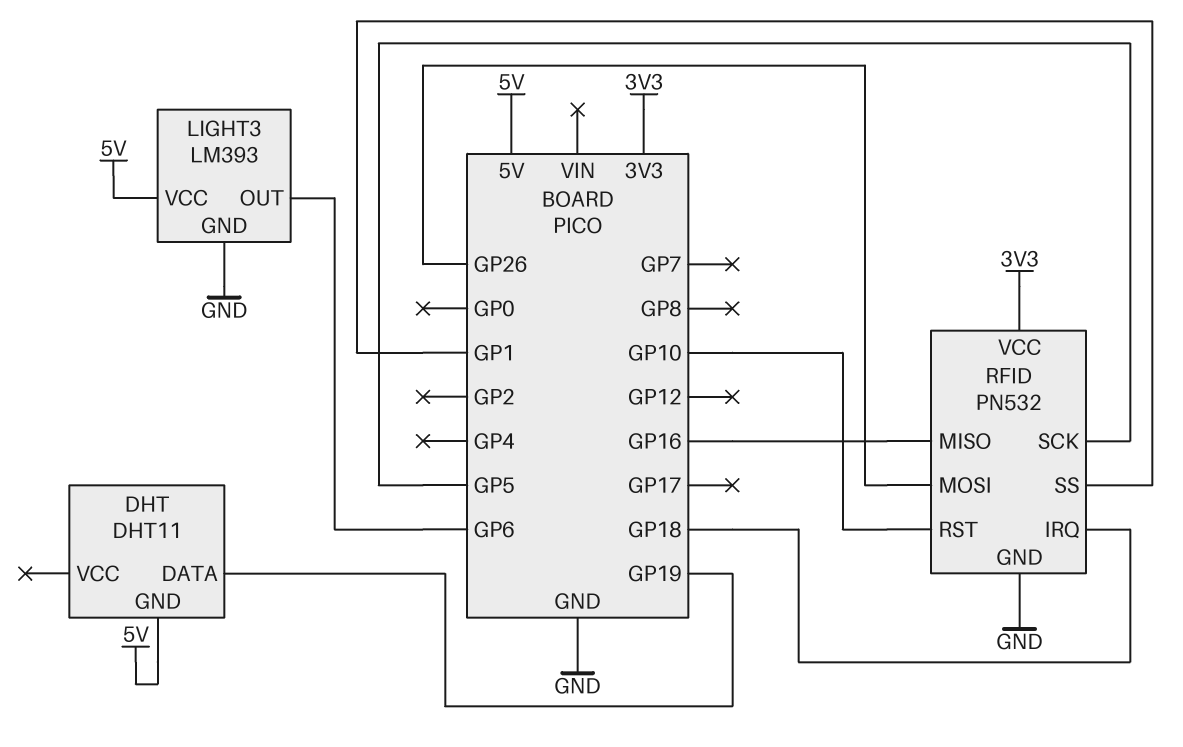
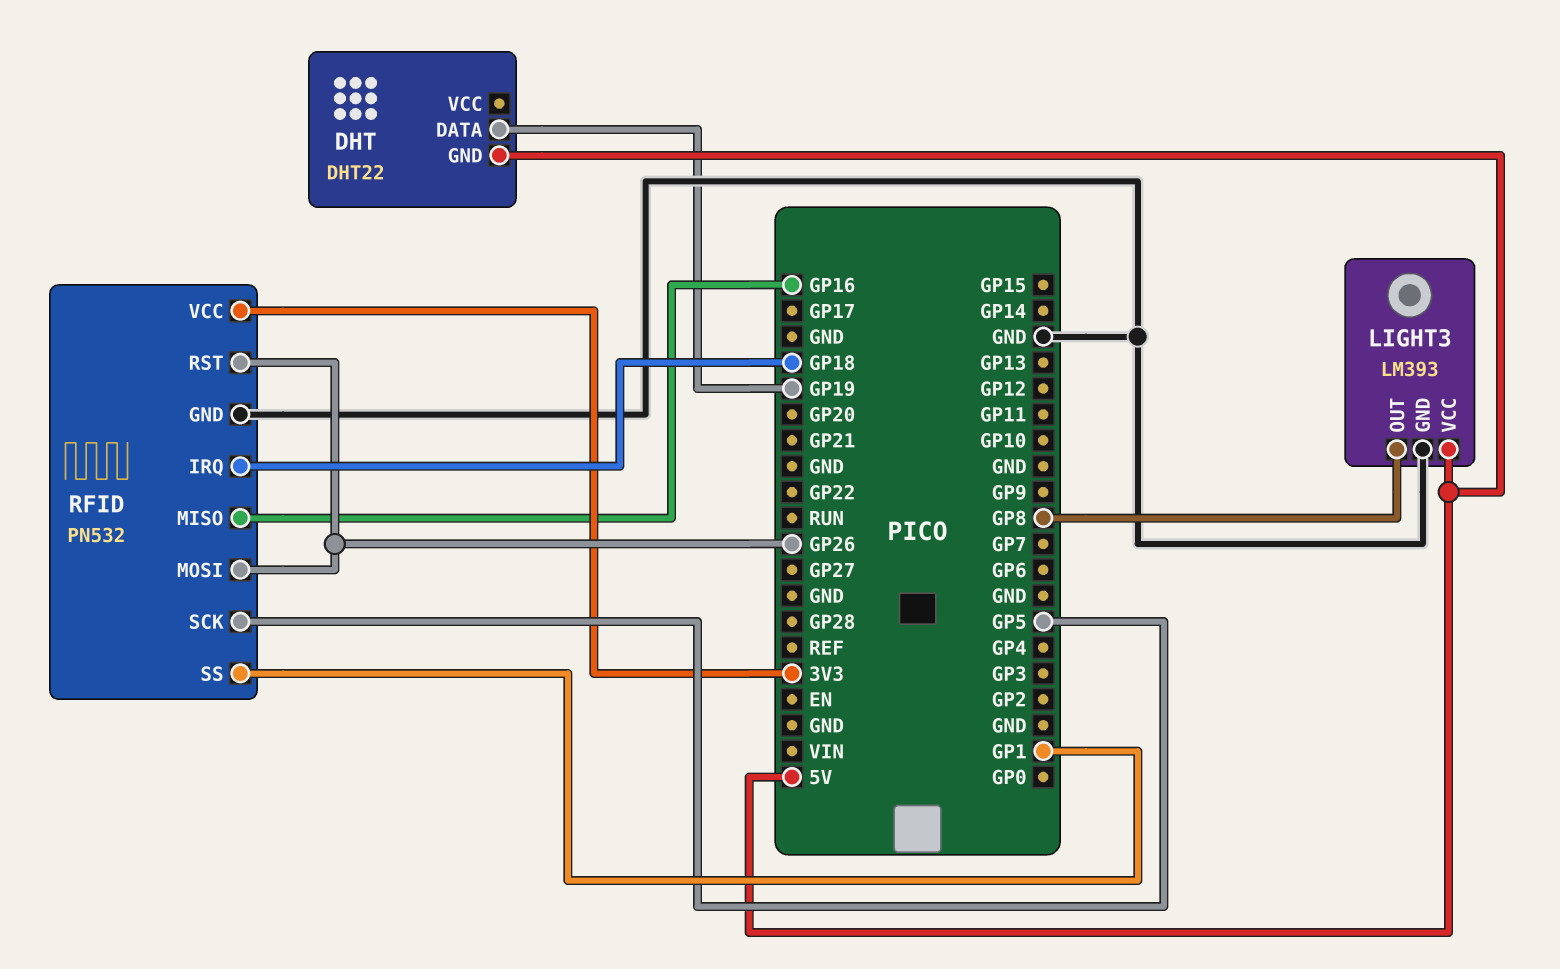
DHT: DHT11 -> DHT22
LIGHT3 pin OUT: GP6 -> GP8
RFID pin RST: GP10 -> GP26

